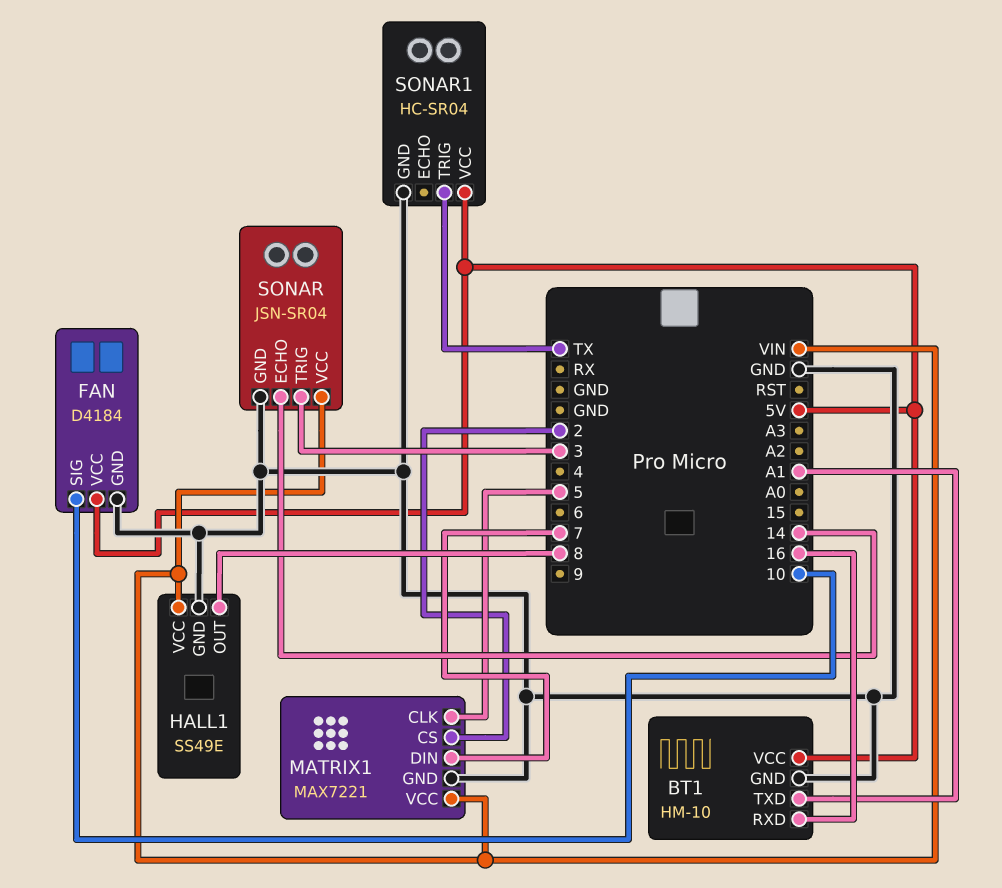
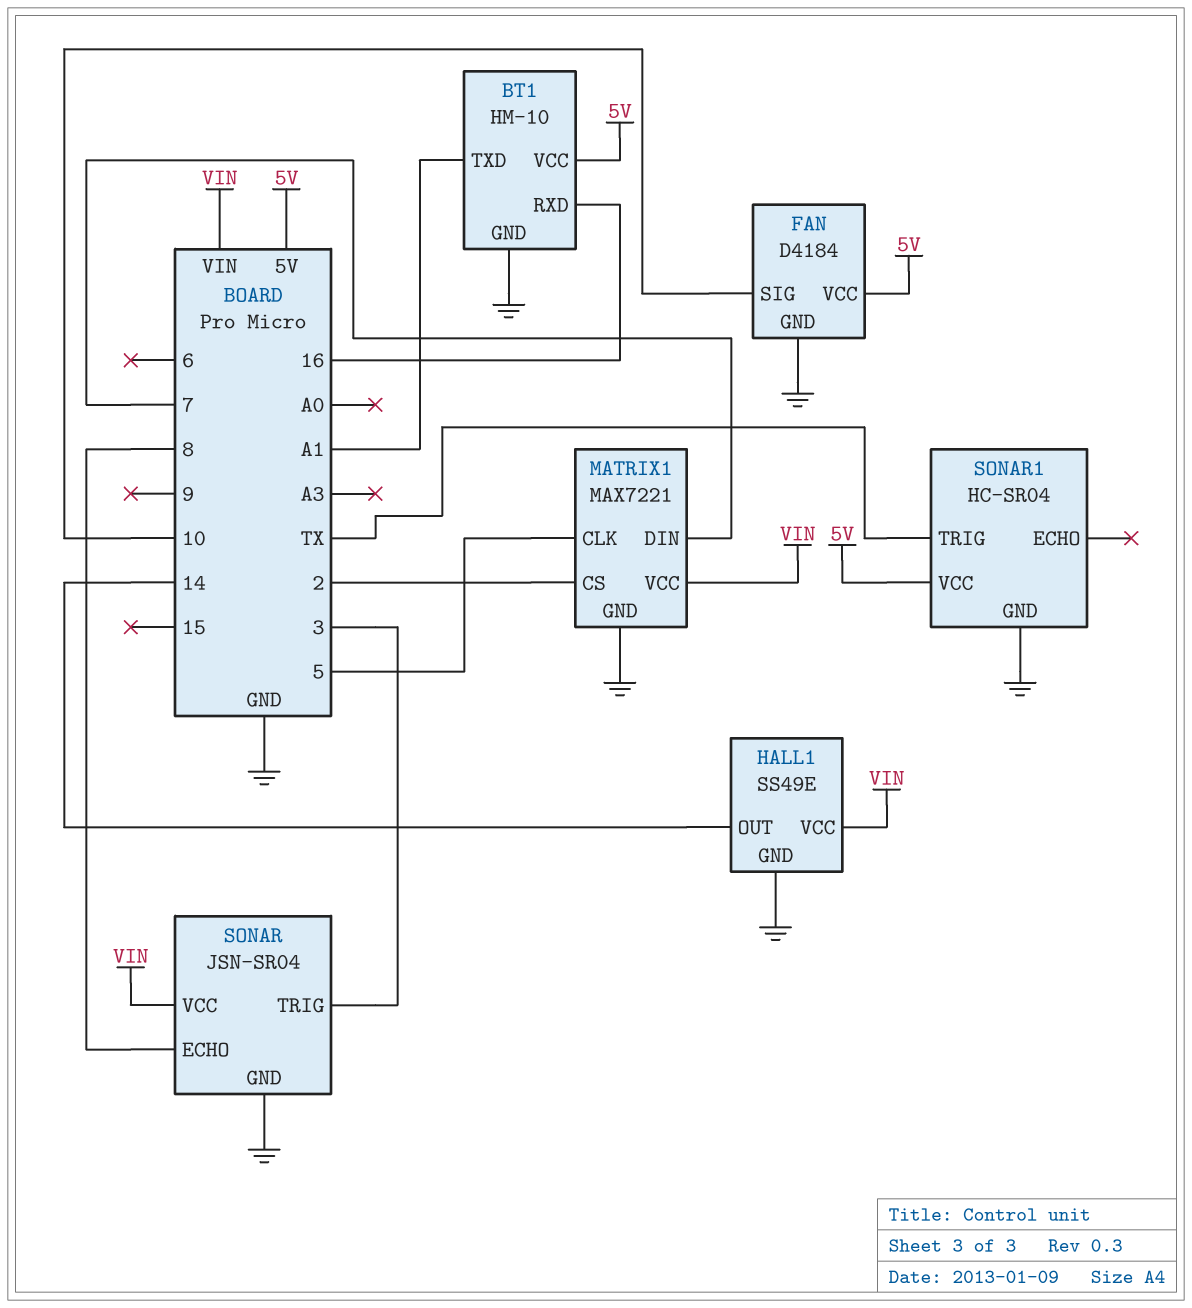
HALL1 pin OUT: 8 -> 14
SONAR pin ECHO: 14 -> 8

